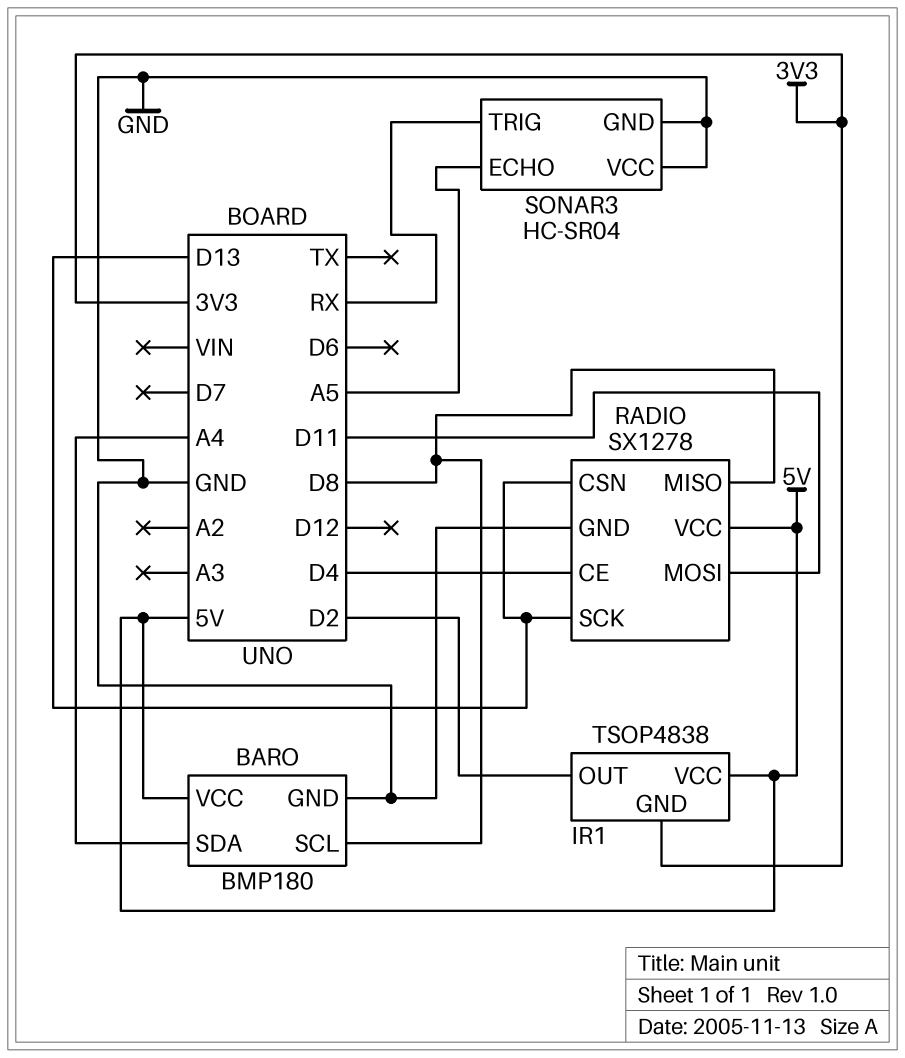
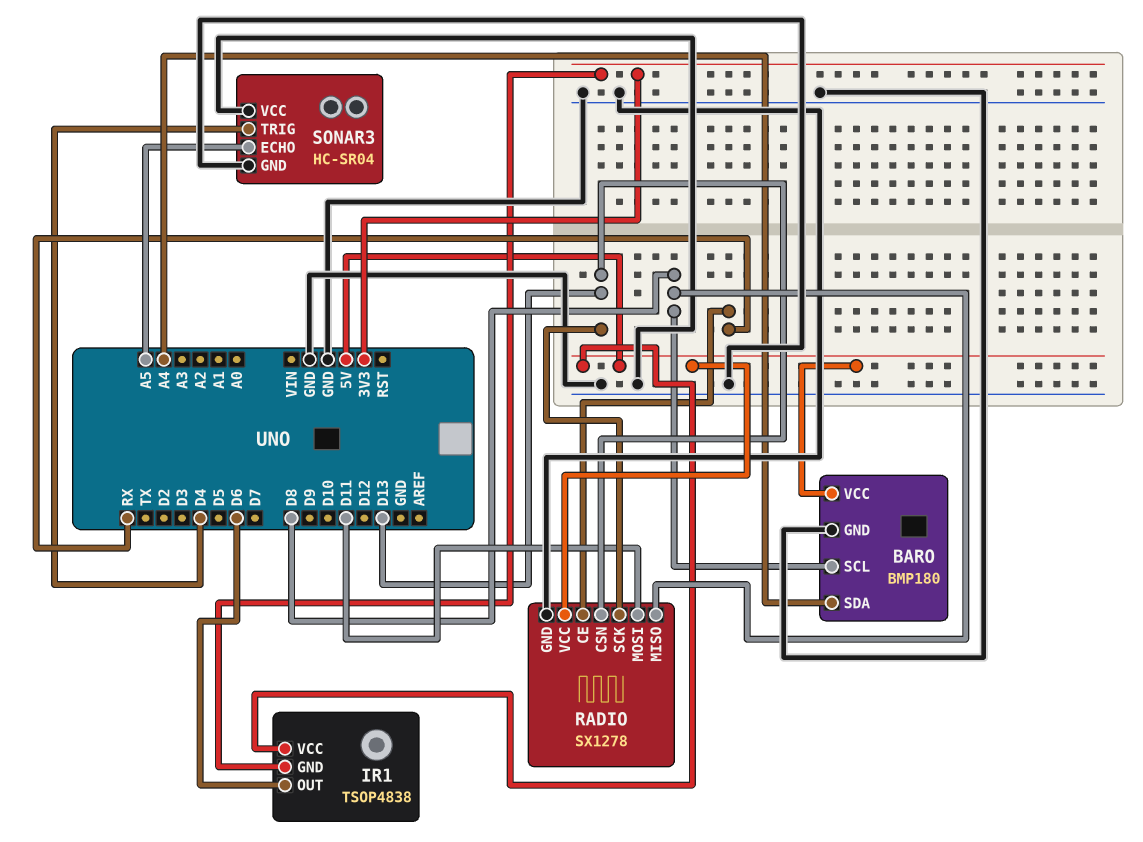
IR1 pin OUT: D2 -> D6
RADIO pin CE: D4 -> RX
SONAR3 pin TRIG: RX -> D4

